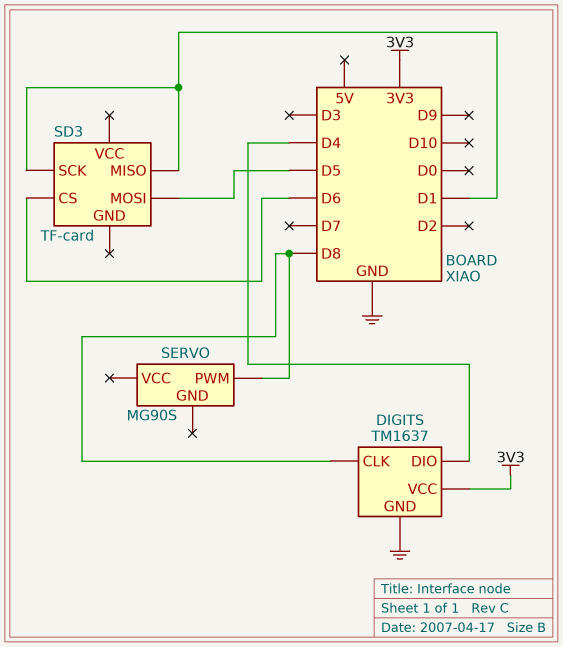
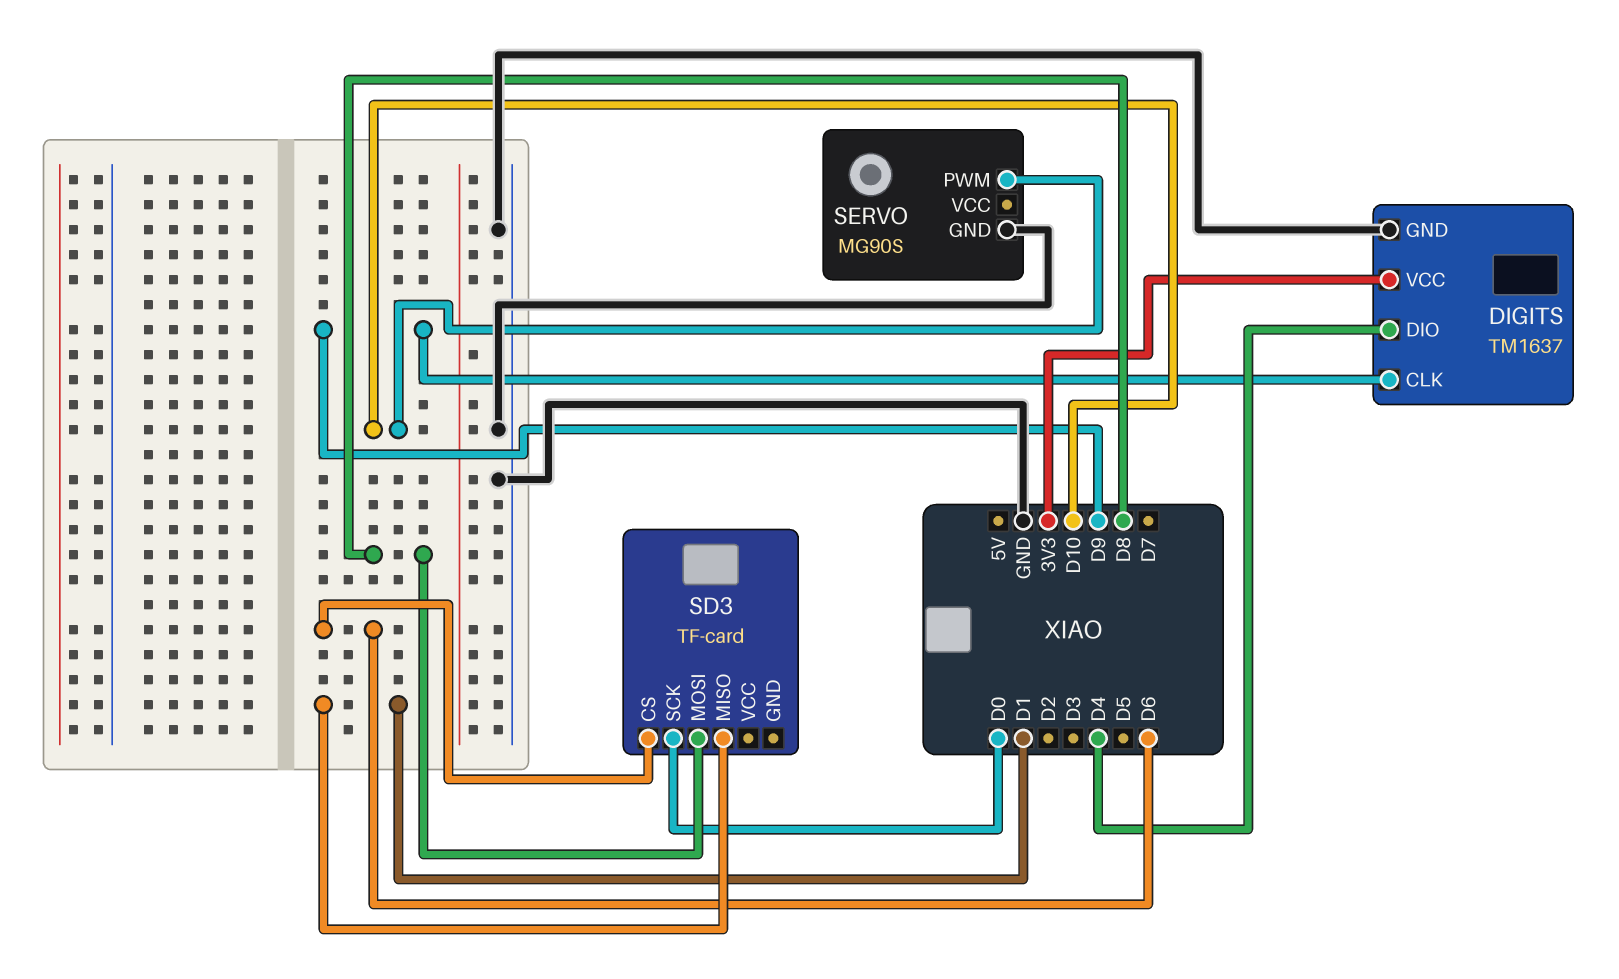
DIGITS pin CLK: D8 -> D9
SD3 pin MOSI: D5 -> D8
SD3 pin SCK: D1 -> D0
SERVO pin GND: none -> GND
SERVO pin PWM: D8 -> D10

